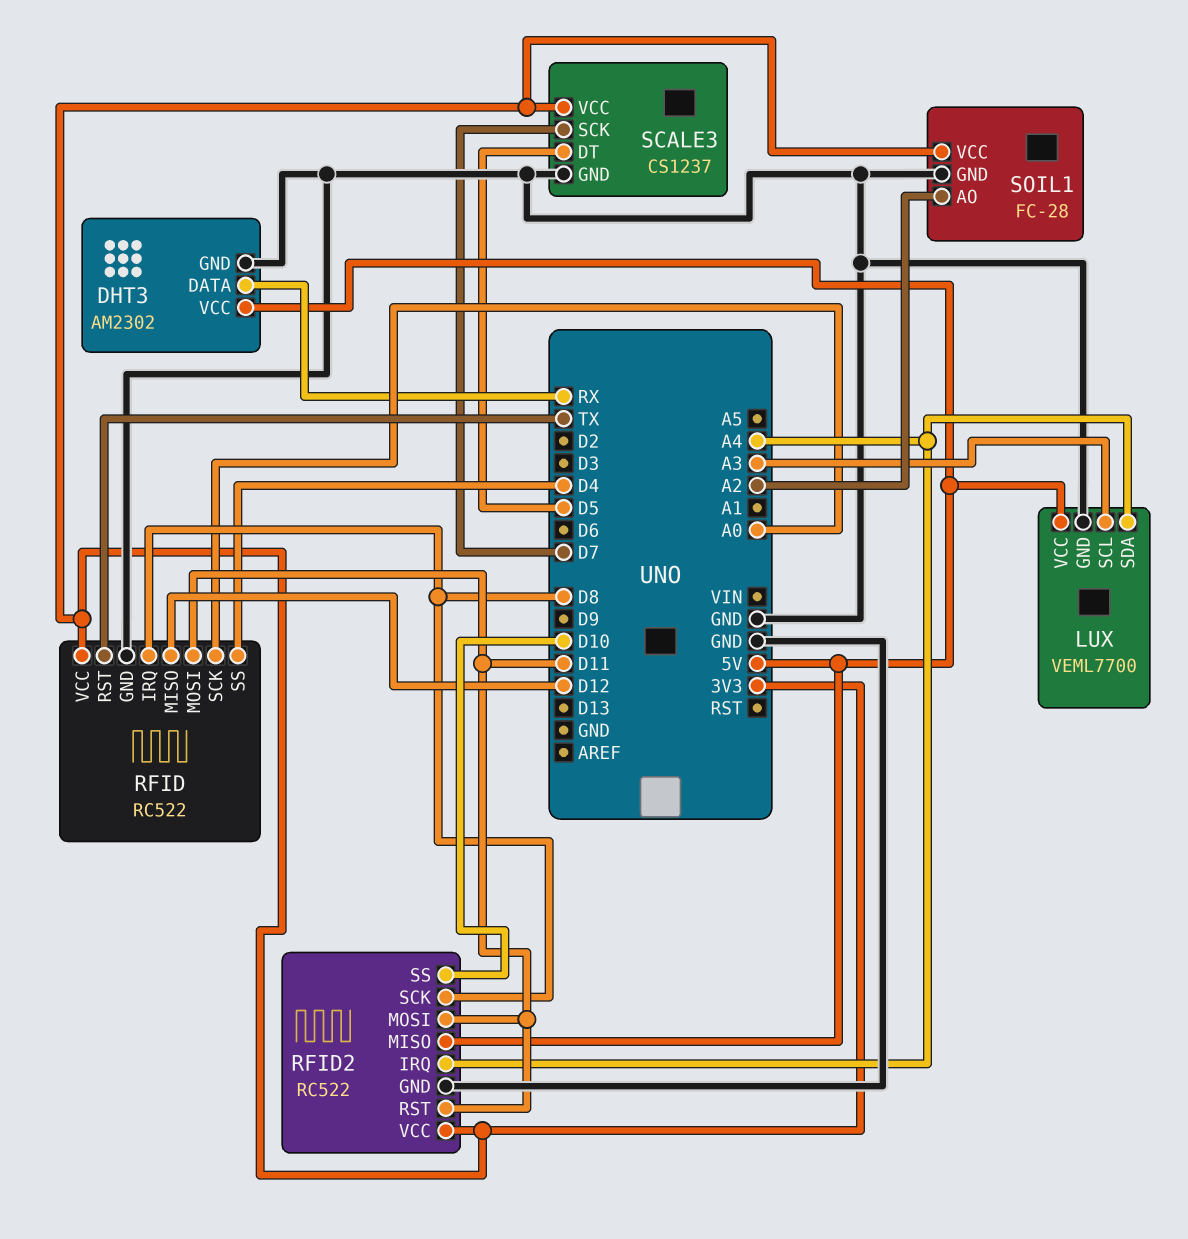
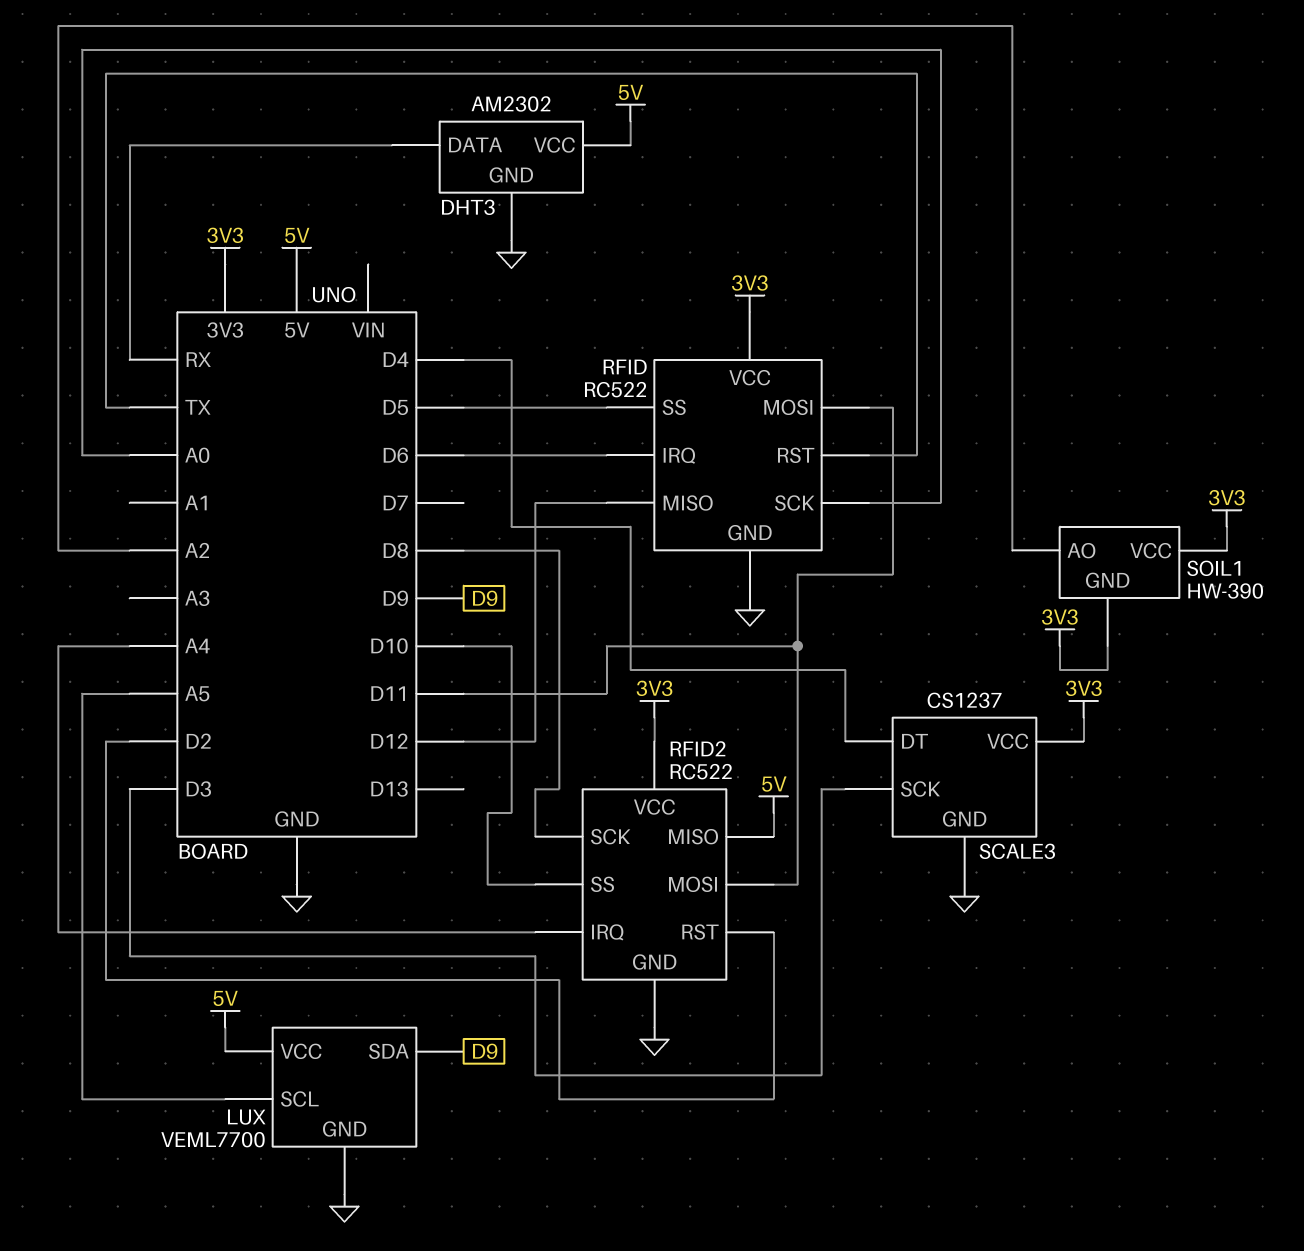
LUX pin SCL: A3 -> A5
LUX pin SDA: A4 -> D9
RFID pin IRQ: D8 -> D6
RFID pin SS: D4 -> D5
RFID2 pin RST: D11 -> D2
SCALE3 pin DT: D5 -> D4
SCALE3 pin SCK: D7 -> D3
SOIL1: FC-28 -> HW-390
SOIL1 pin GND: GND -> 3V3

